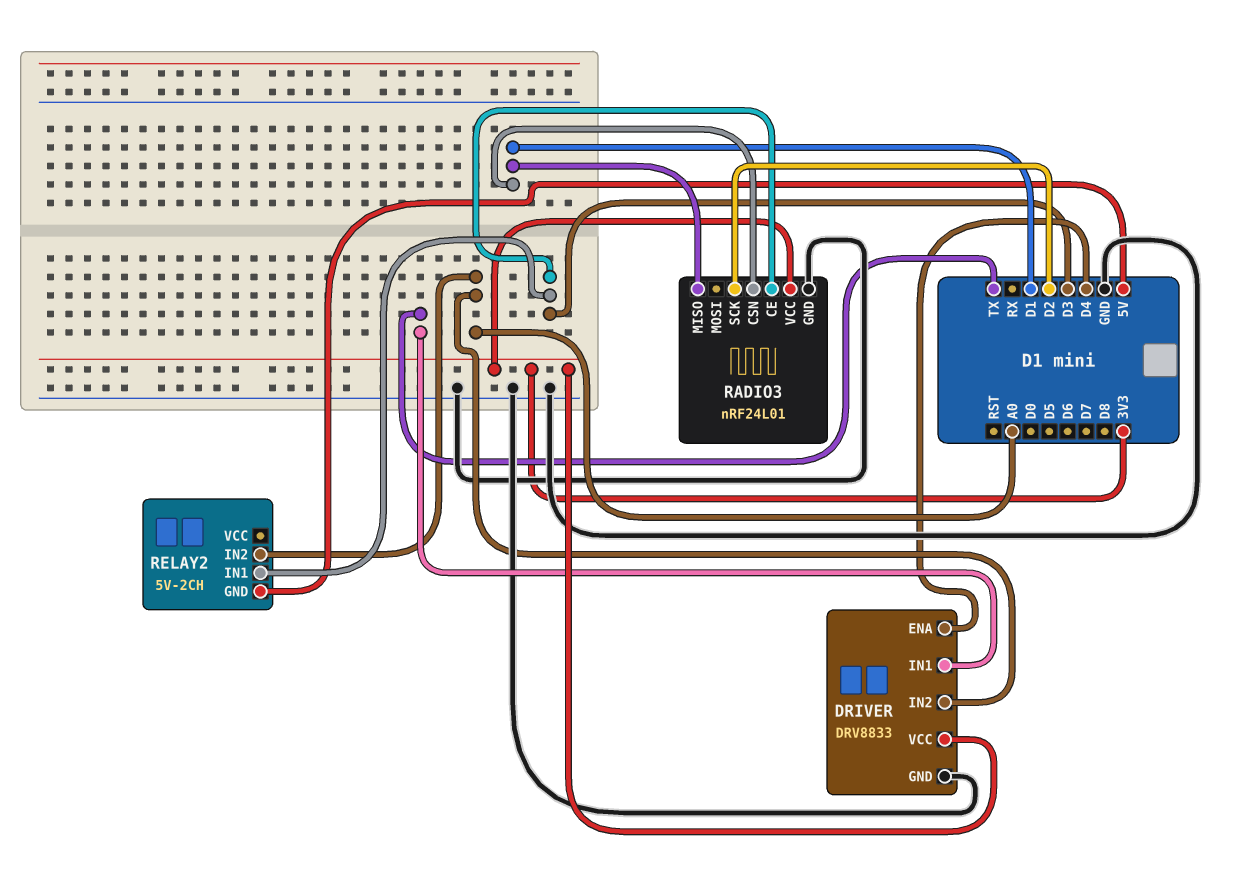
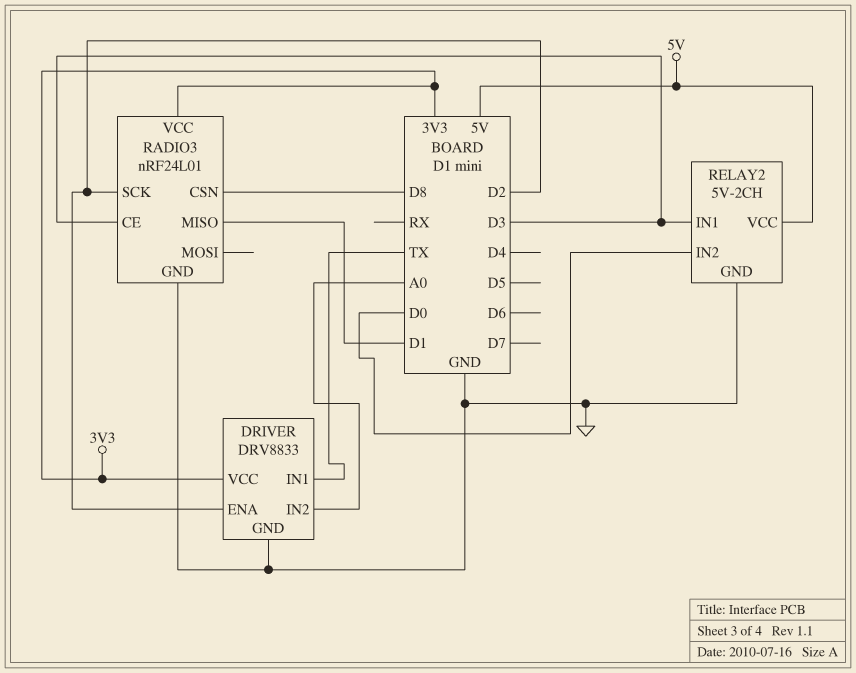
DRIVER pin ENA: D4 -> D2
RADIO3 pin CSN: D1 -> D8
RELAY2 pin GND: 5V -> GND
RELAY2 pin IN2: A0 -> D0
RELAY2 pin VCC: none -> 5V

